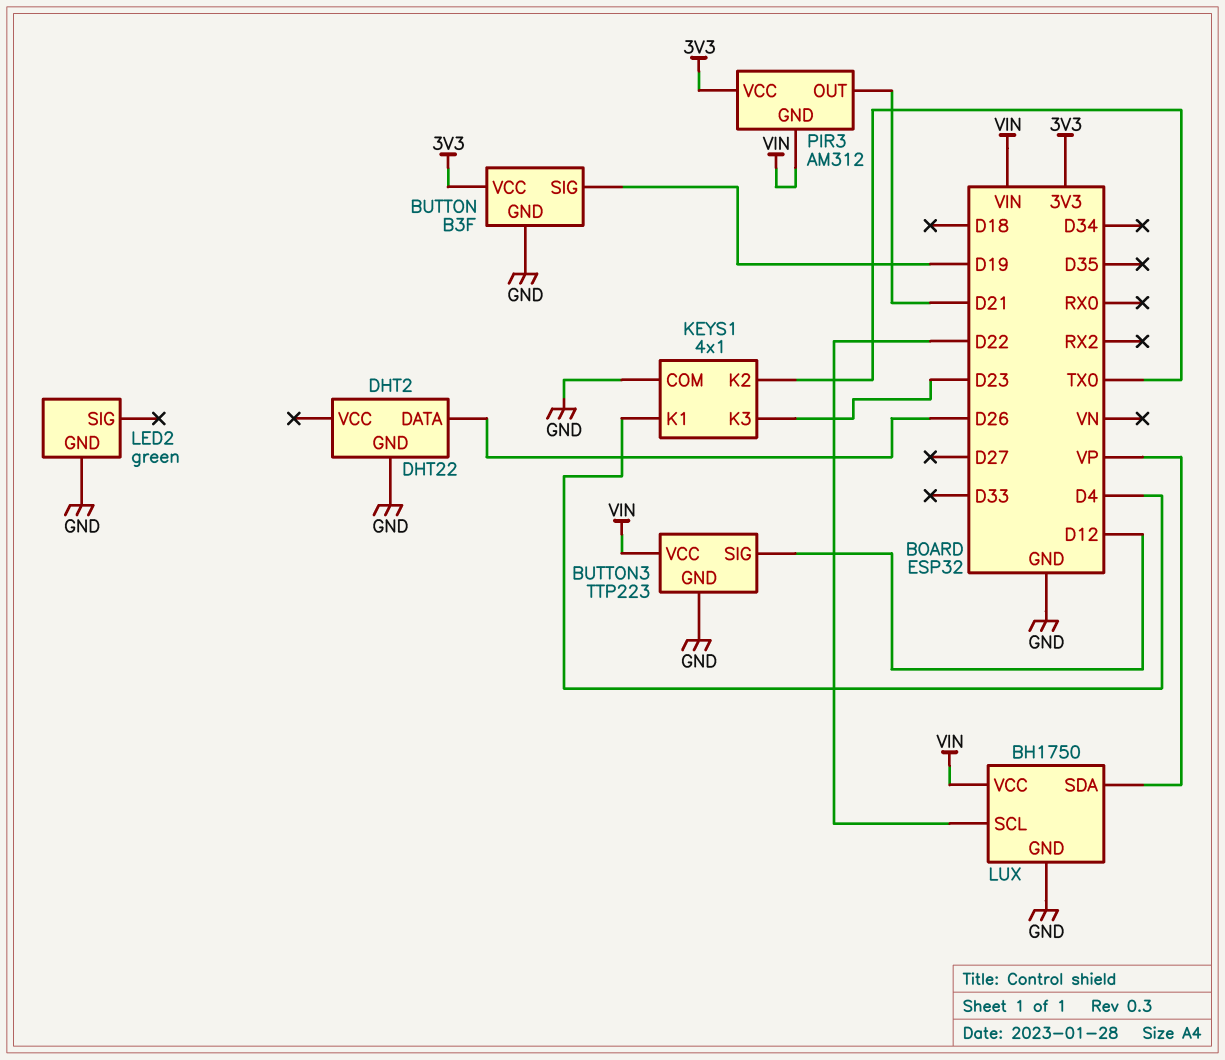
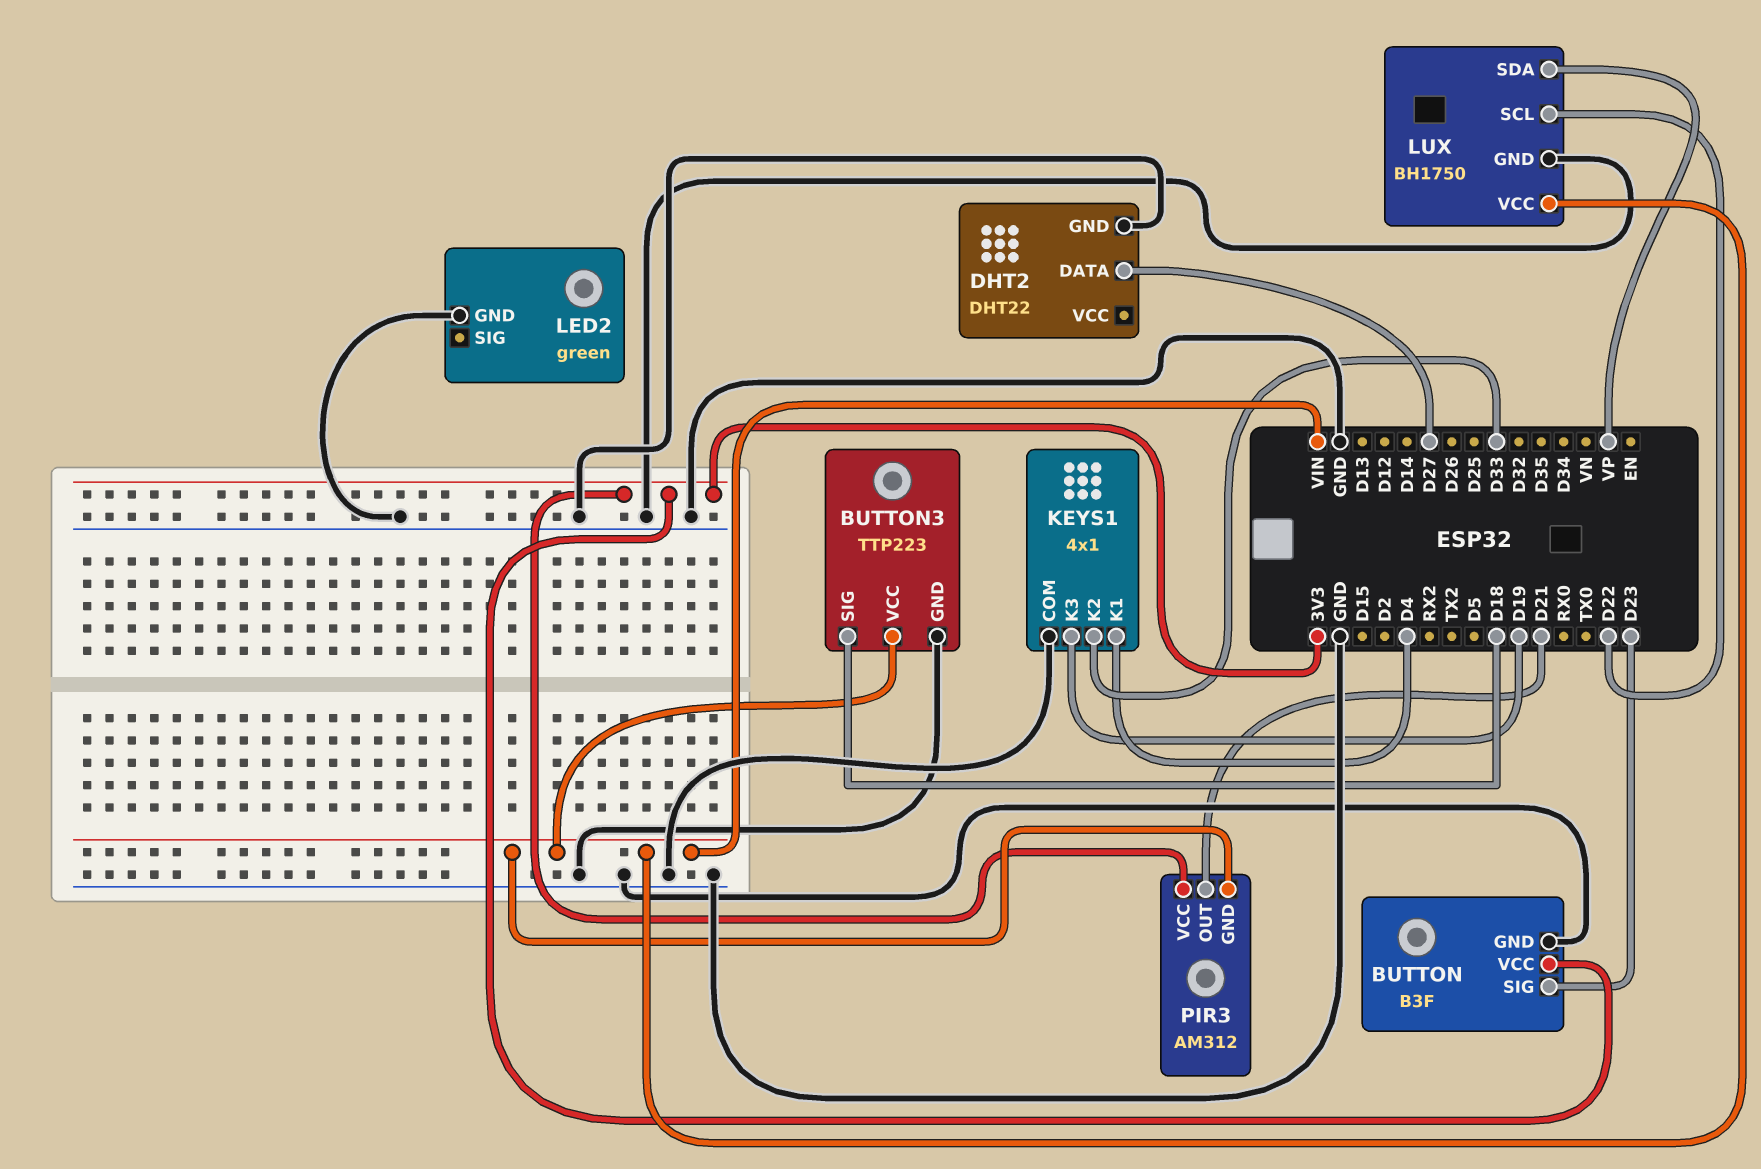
BUTTON pin SIG: D19 -> D23
BUTTON3 pin SIG: D12 -> D18
DHT2 pin DATA: D26 -> D27
KEYS1 pin K2: TX0 -> D33
KEYS1 pin K3: D23 -> D19

